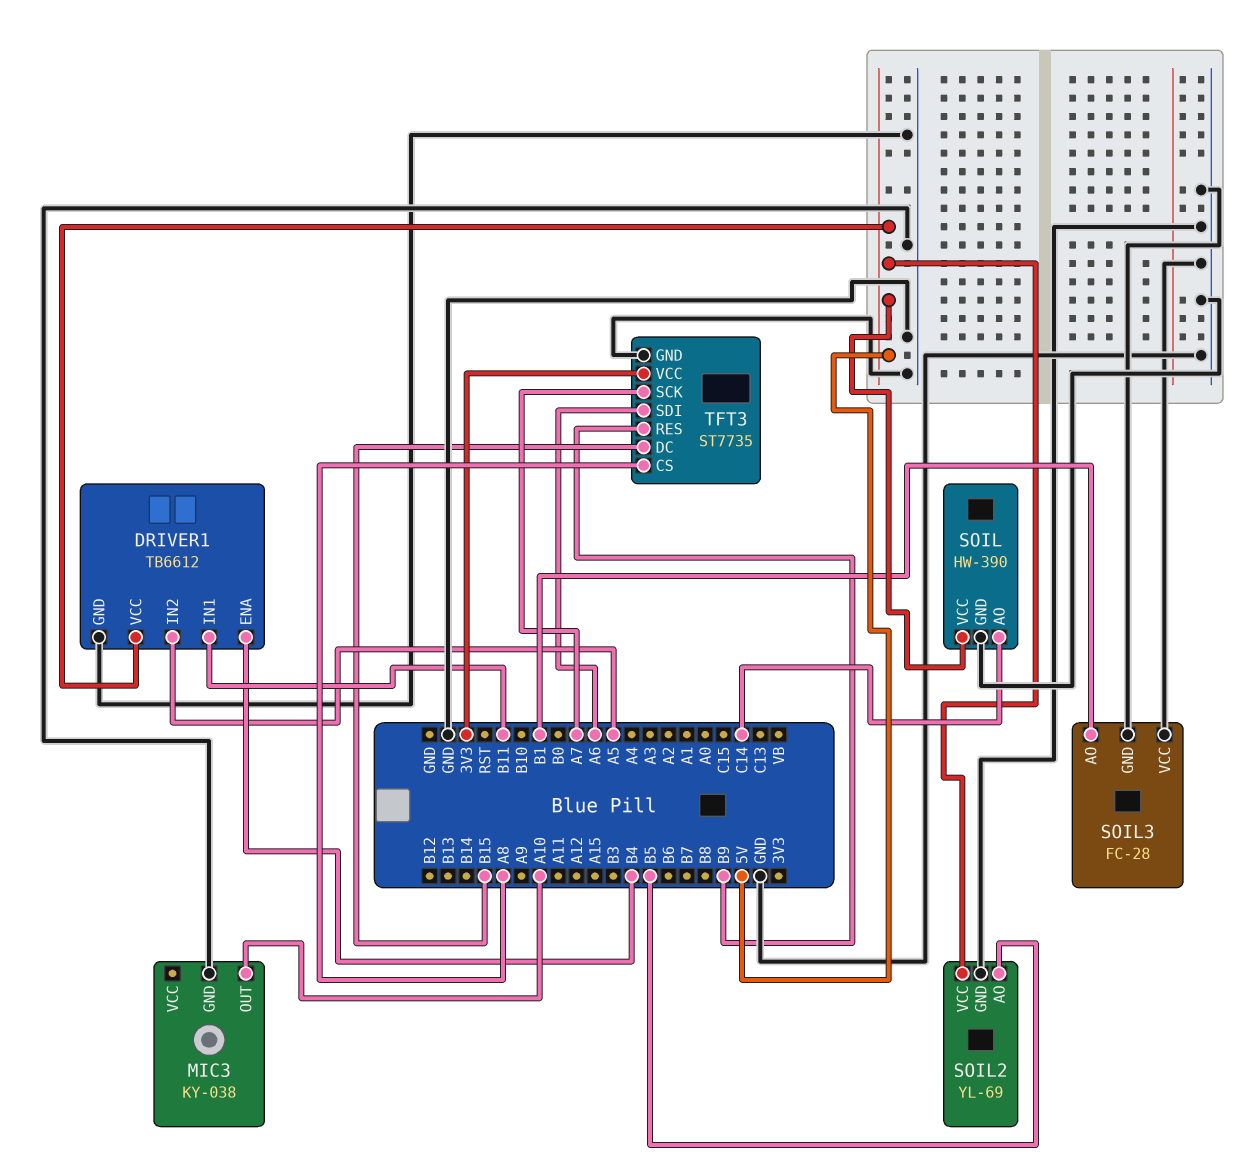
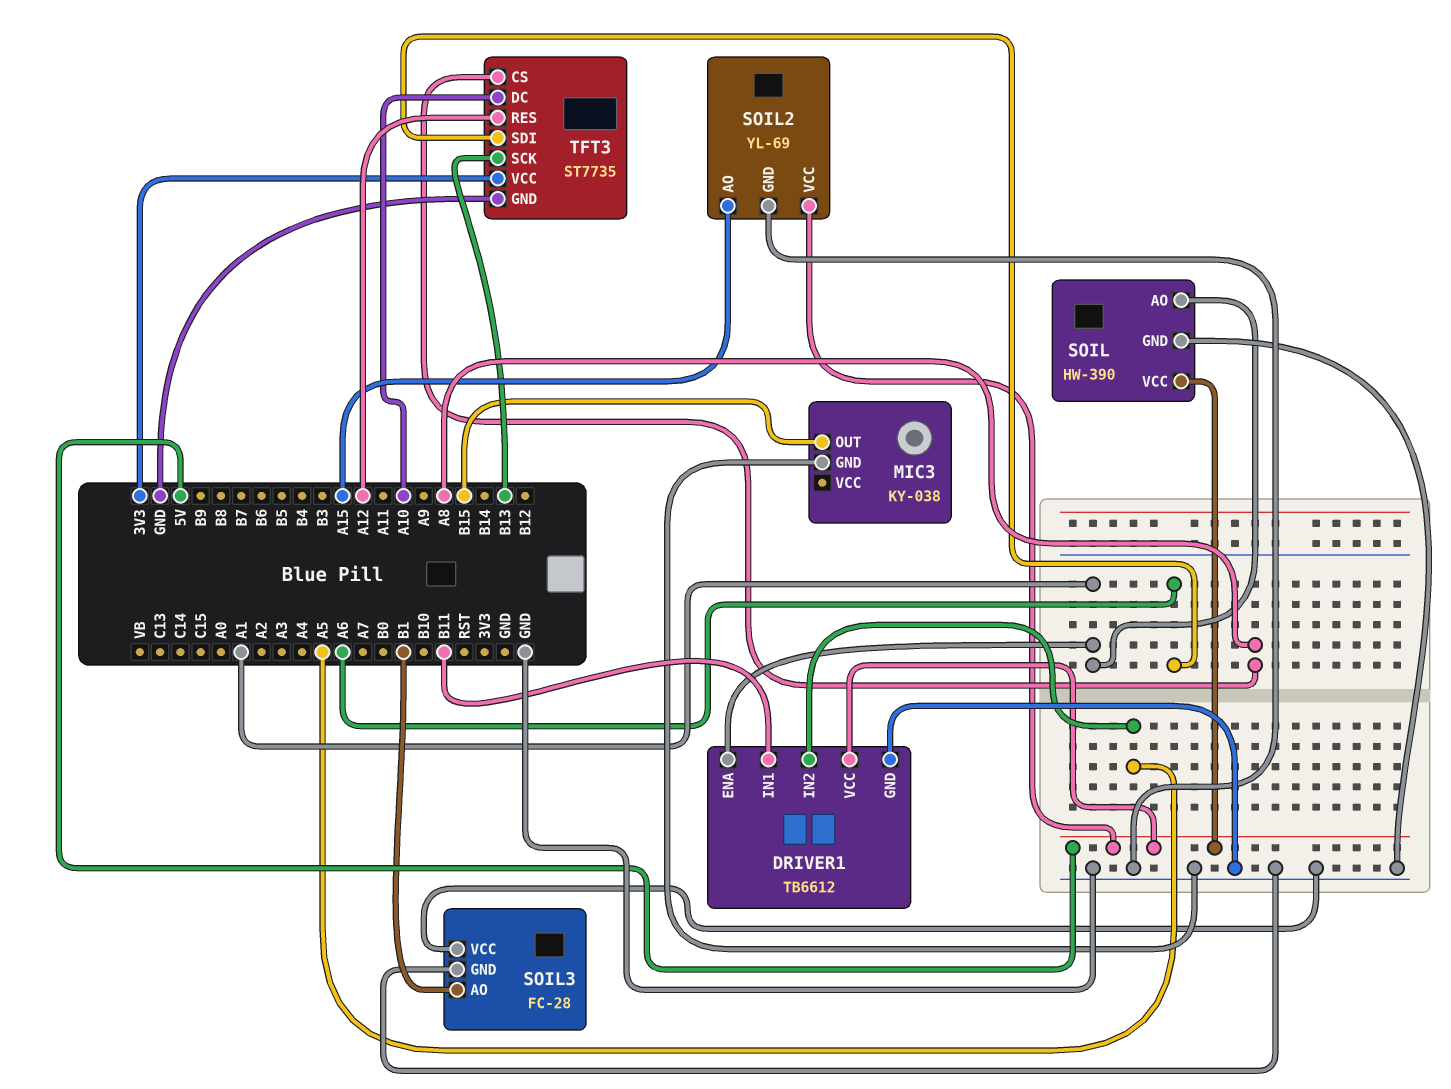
DRIVER1 pin ENA: B4 -> A1
MIC3 pin OUT: A10 -> B15
SOIL pin AO: C14 -> A1
SOIL2 pin AO: B5 -> A15
TFT3 pin DC: B15 -> A10
TFT3 pin RES: B9 -> A12
TFT3 pin SCK: A7 -> B13

